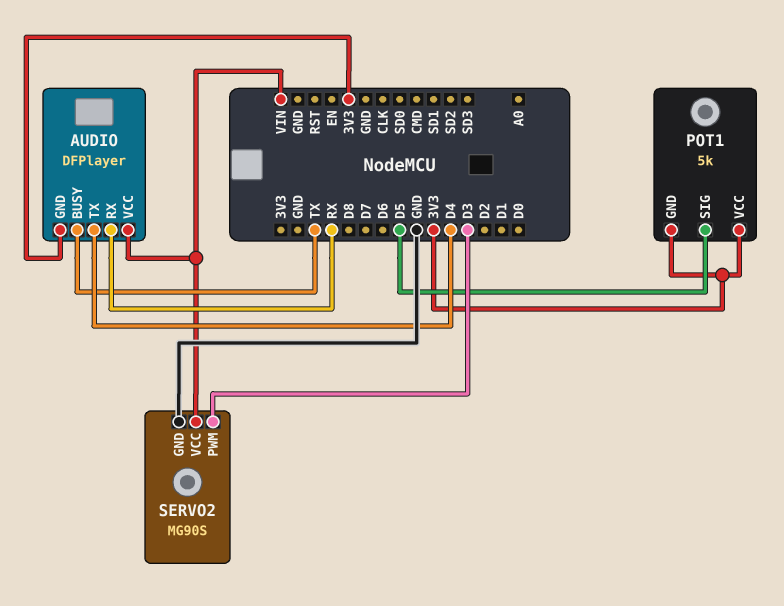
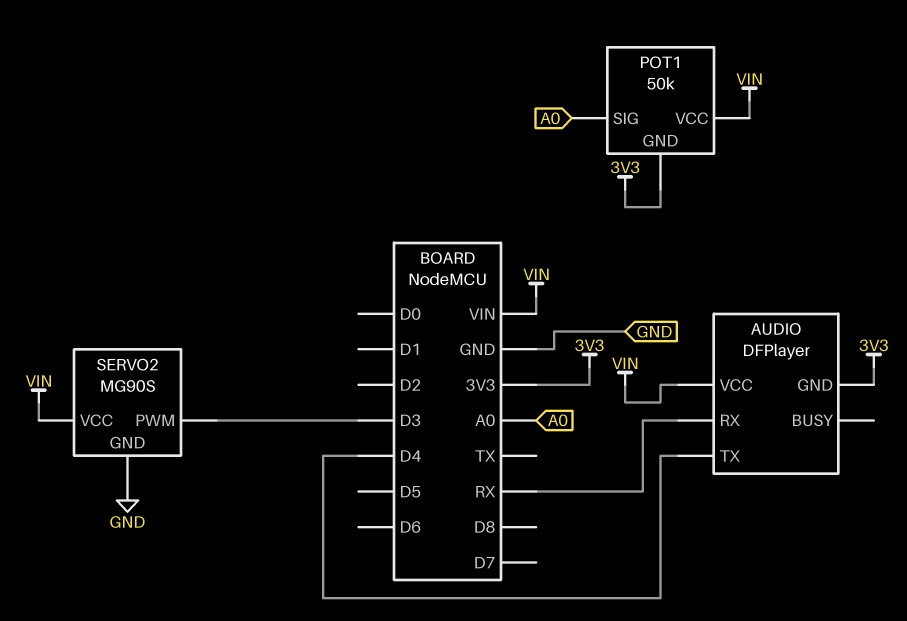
AUDIO pin BUSY: TX -> none
POT1: 5k -> 50k
POT1 pin SIG: D5 -> A0
POT1 pin VCC: 3V3 -> VIN

